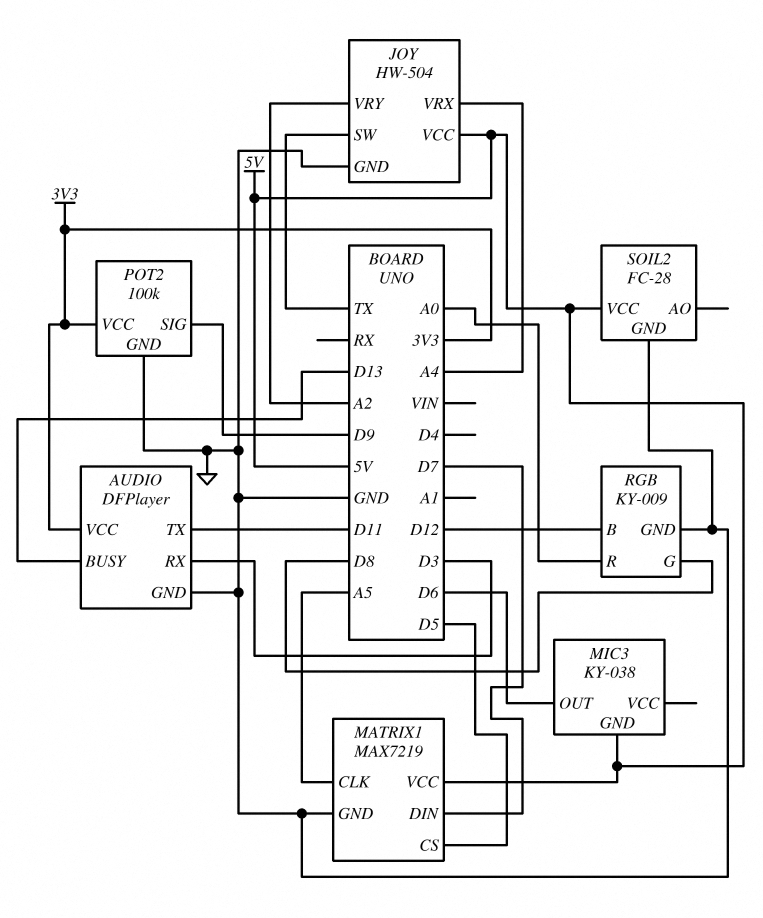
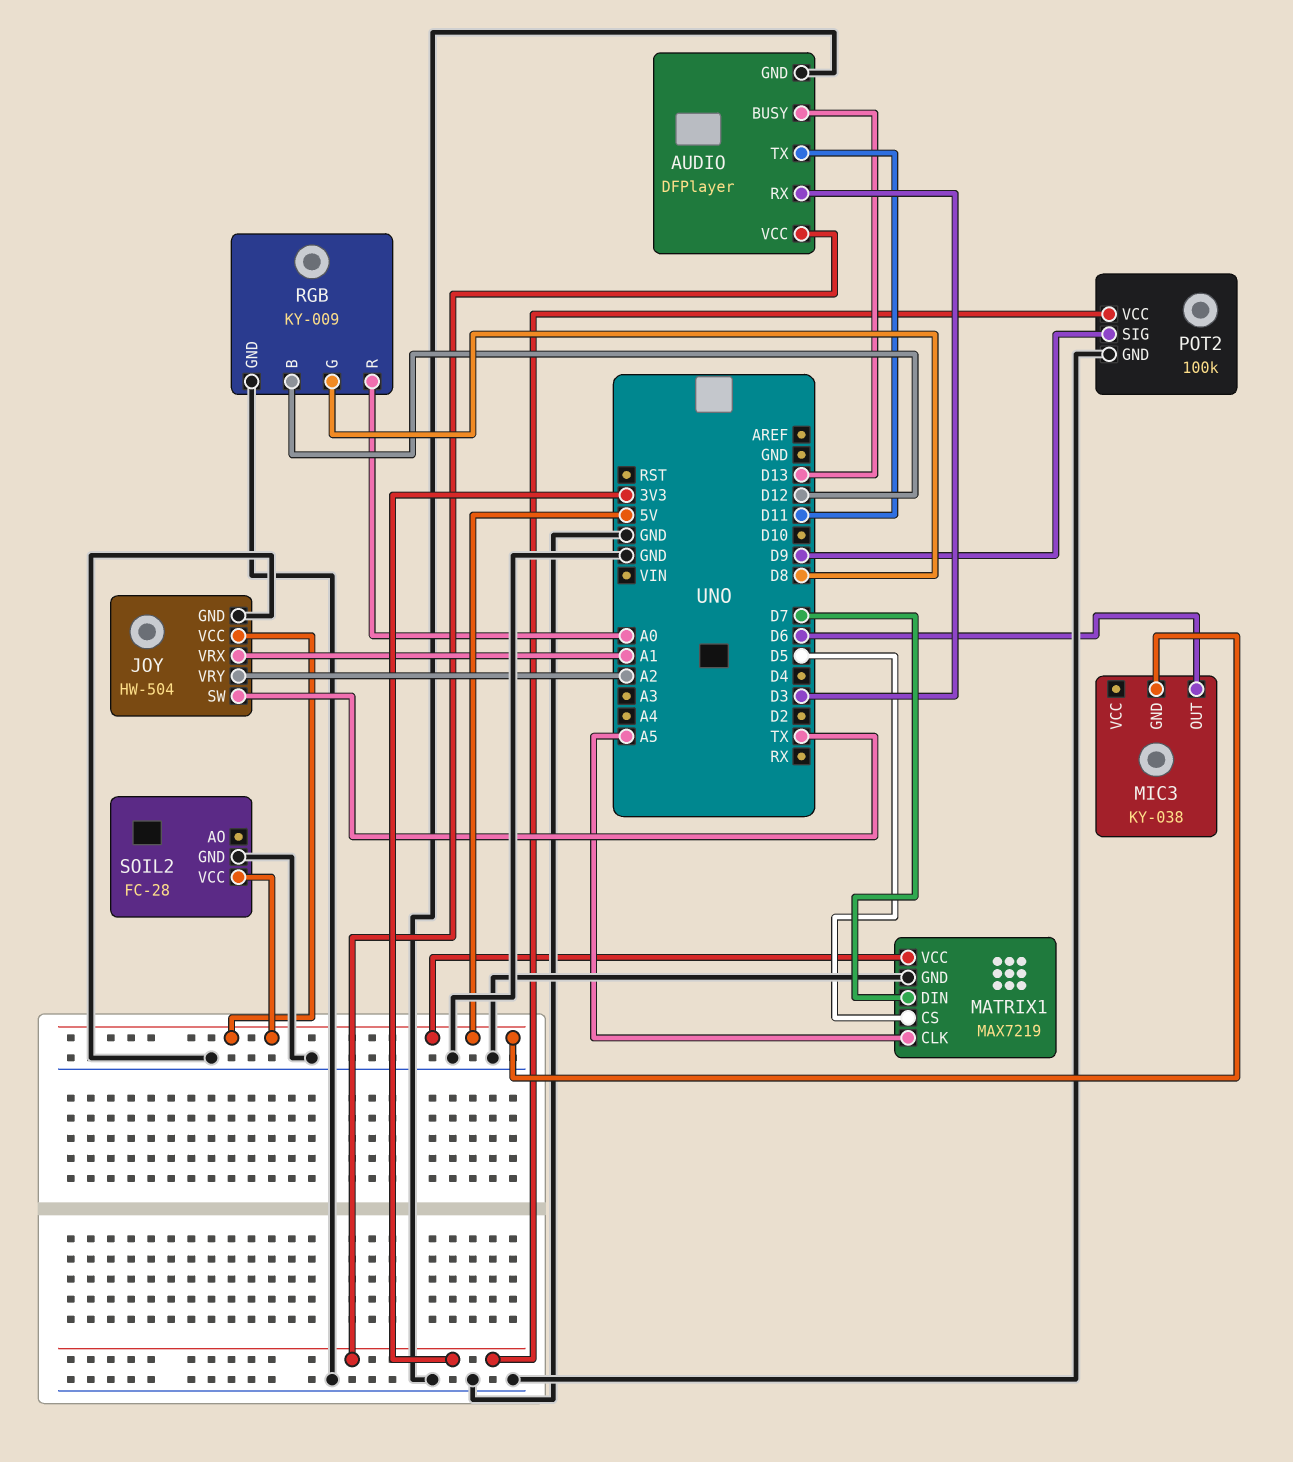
JOY pin VRX: A4 -> A1

